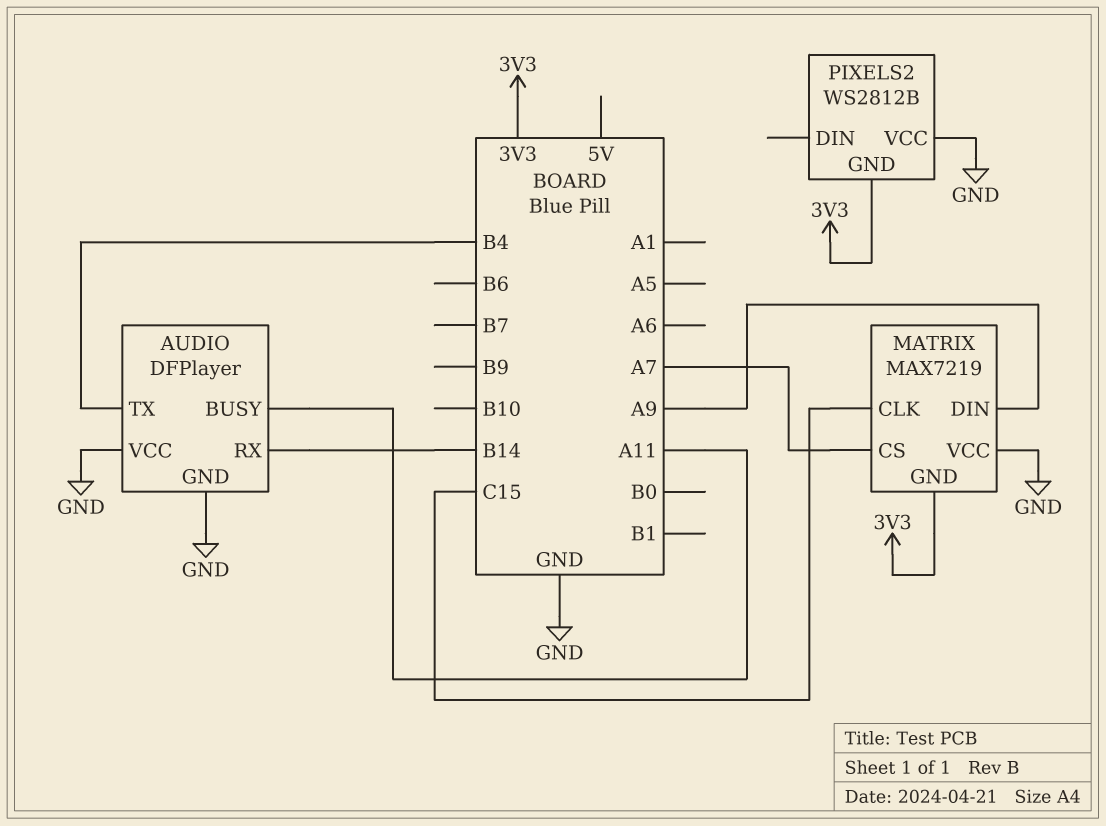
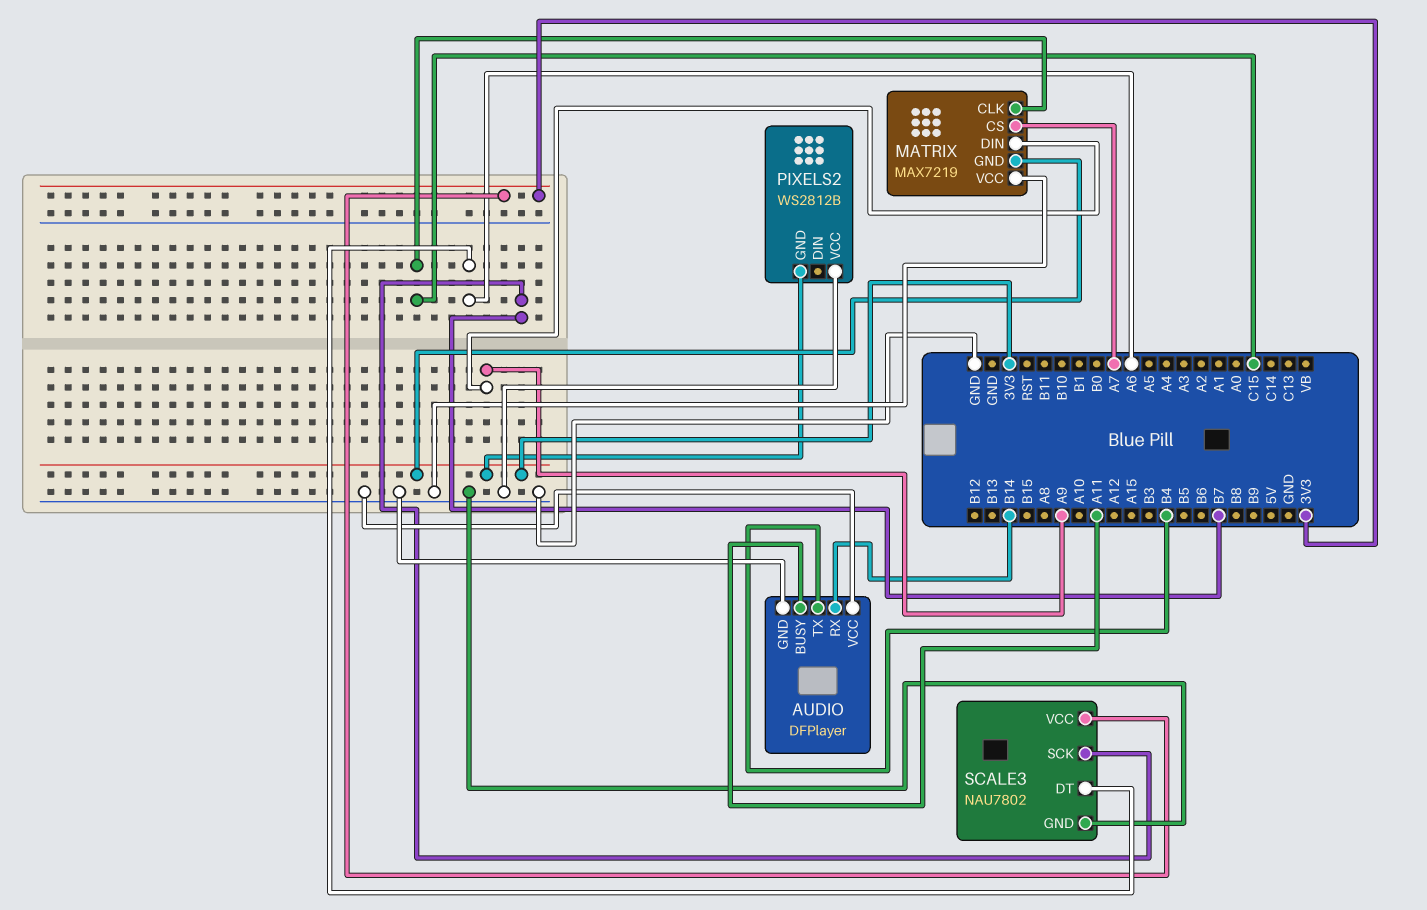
SCALE3: none -> NAU7802
SCALE3 pin DT: none -> A6
SCALE3 pin GND: none -> GND
SCALE3 pin SCK: none -> B7
SCALE3 pin VCC: none -> 3V3

